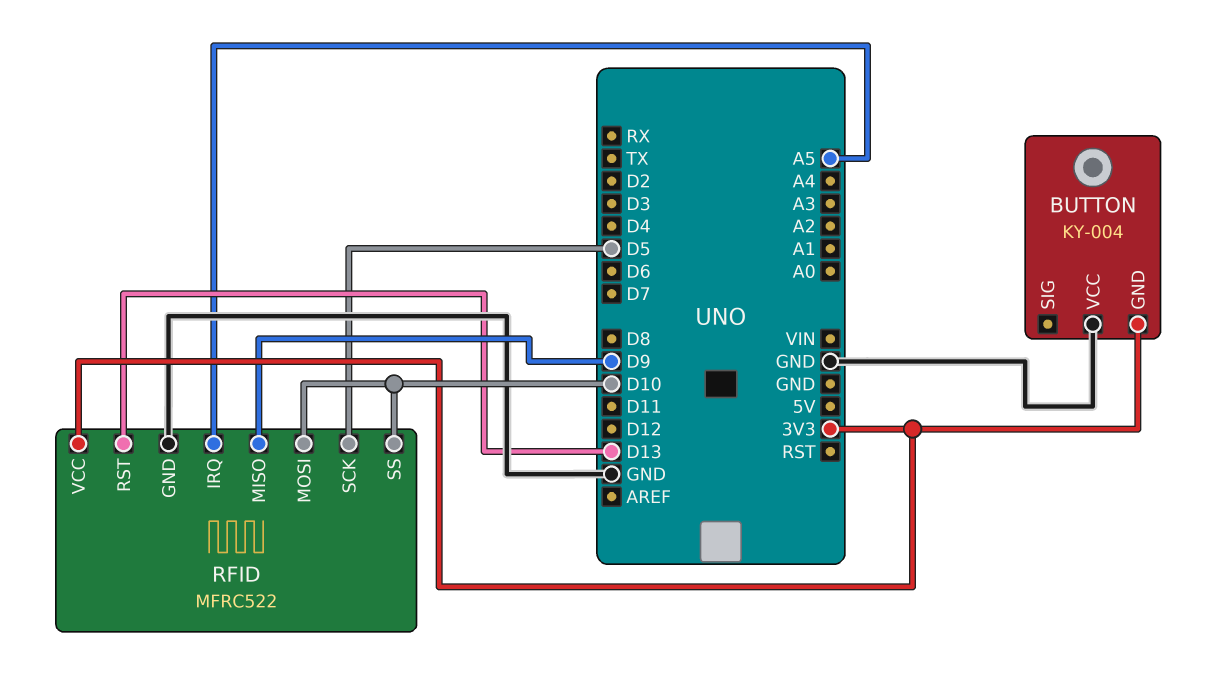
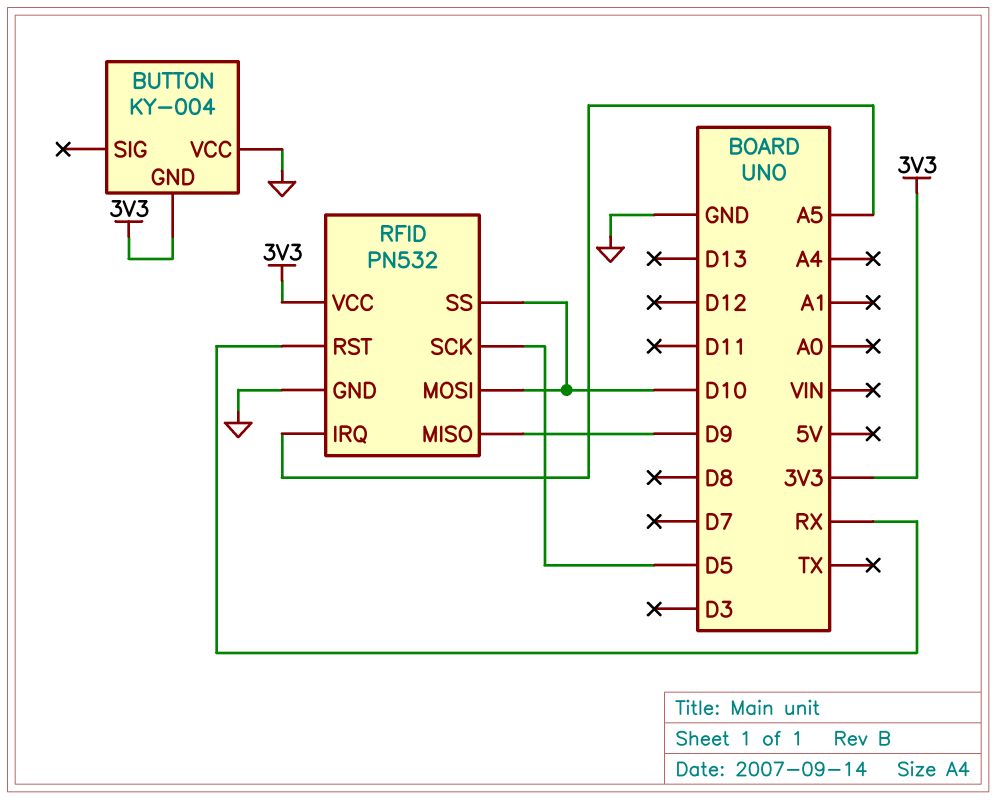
RFID: MFRC522 -> PN532
RFID pin RST: D13 -> RX

